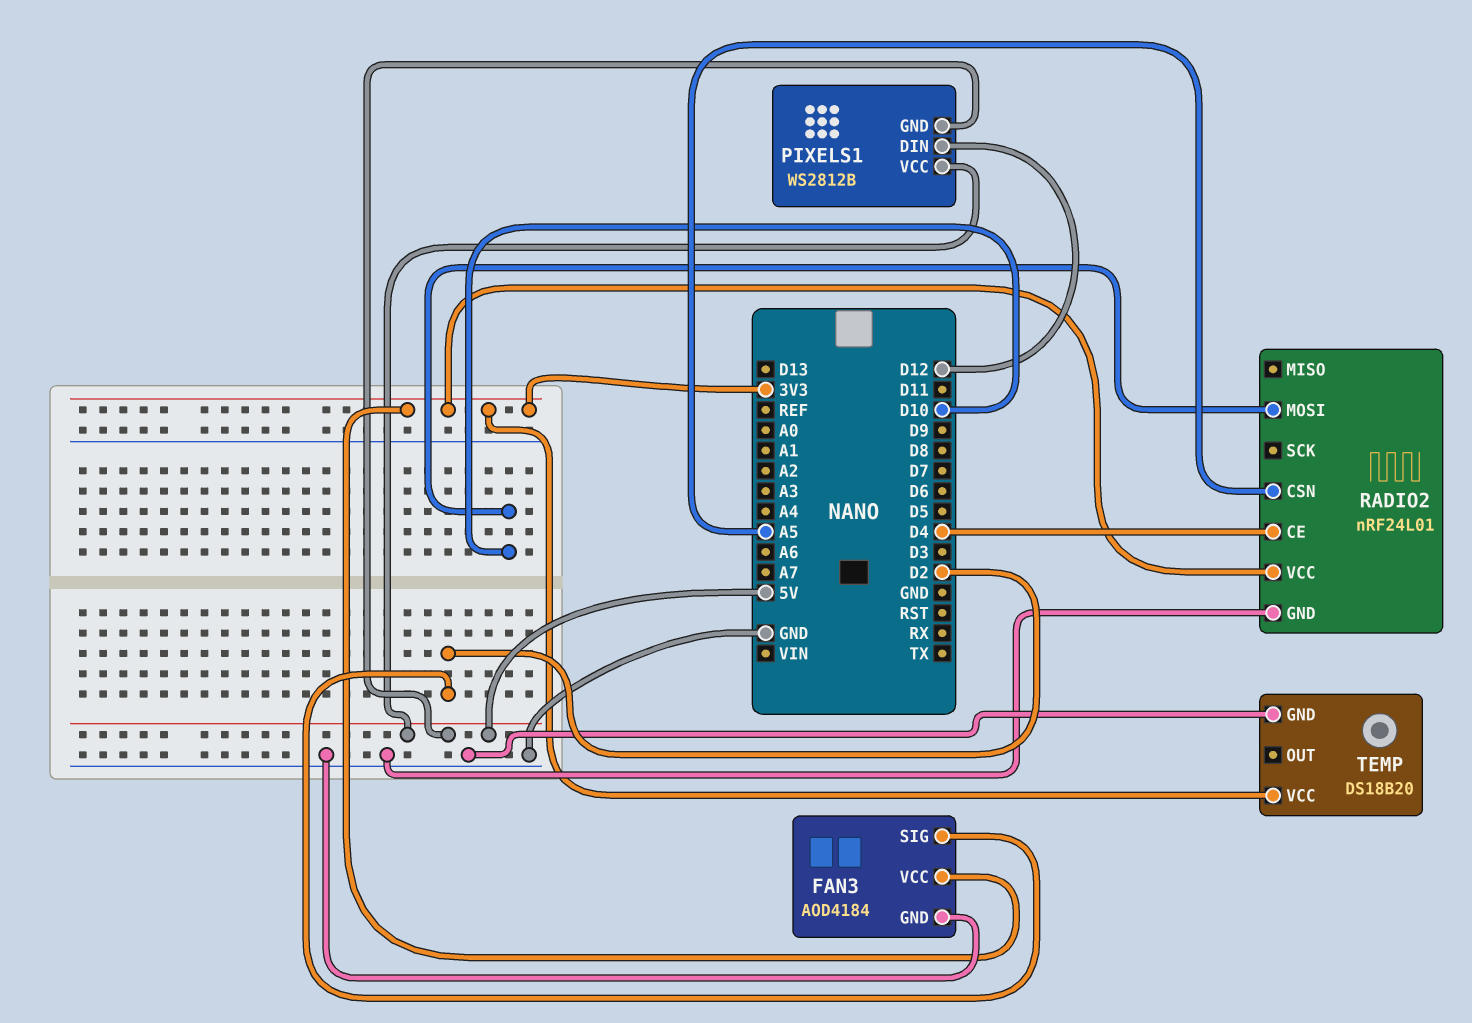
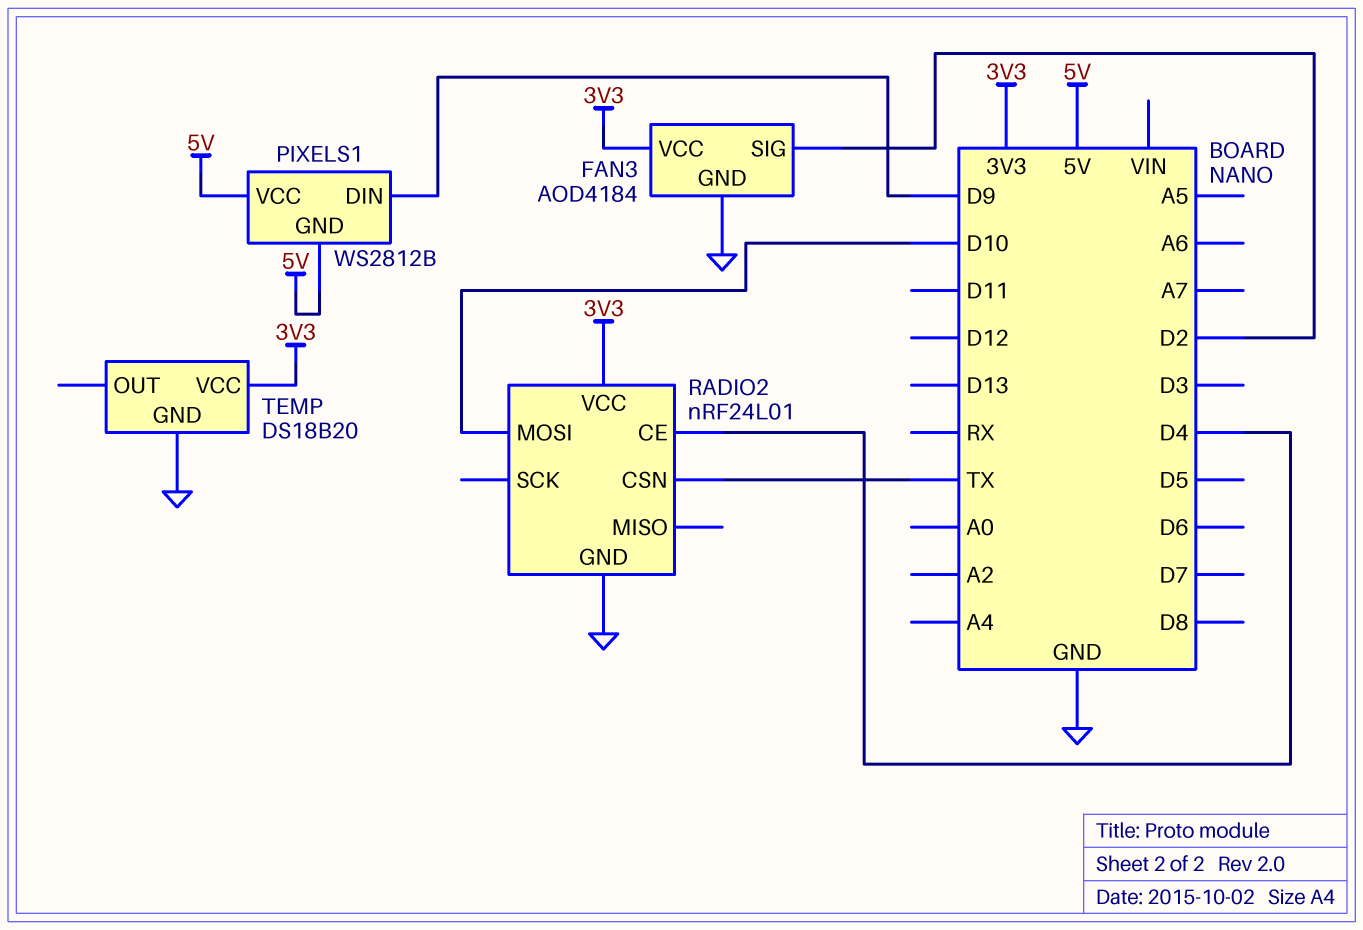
PIXELS1 pin DIN: D12 -> D9
RADIO2 pin CSN: A5 -> TX

